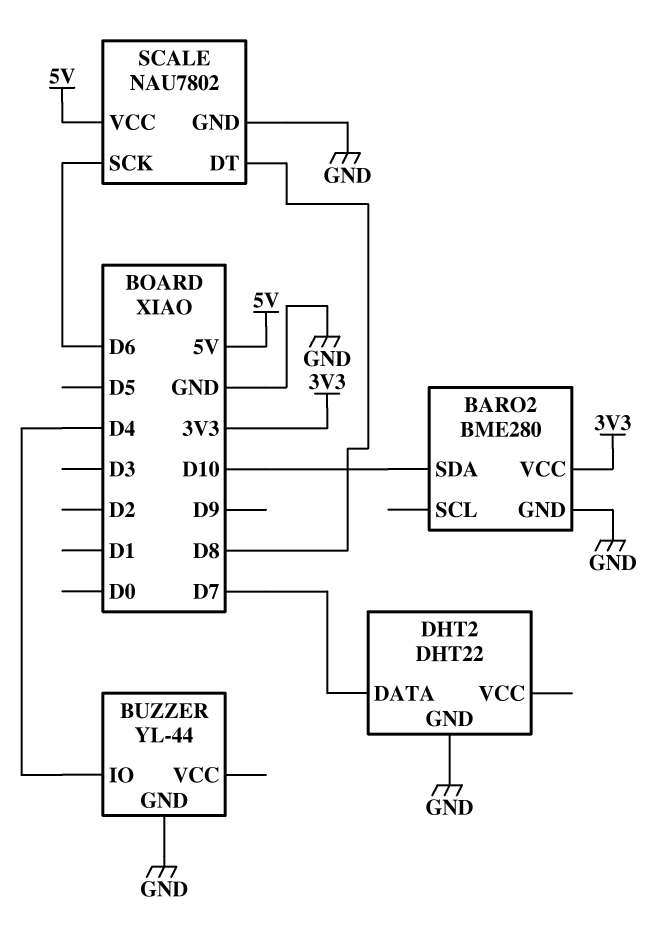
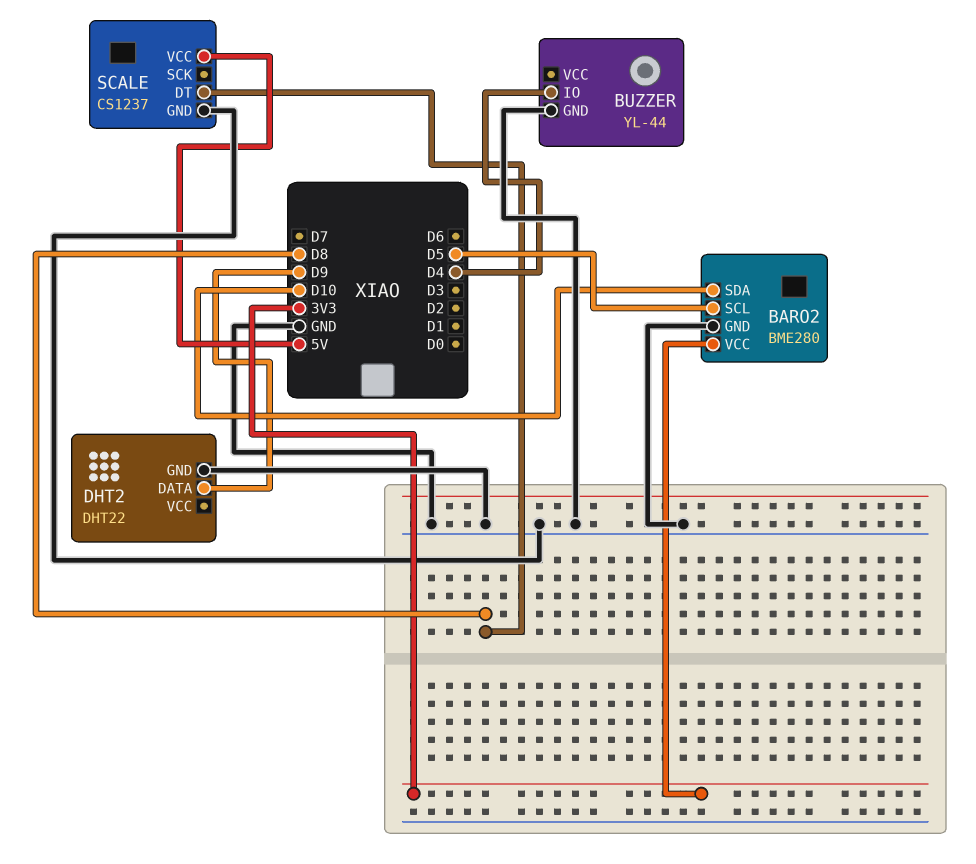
BARO2 pin SCL: none -> D5
DHT2 pin DATA: D7 -> D9
SCALE: NAU7802 -> CS1237
SCALE pin SCK: D6 -> none

